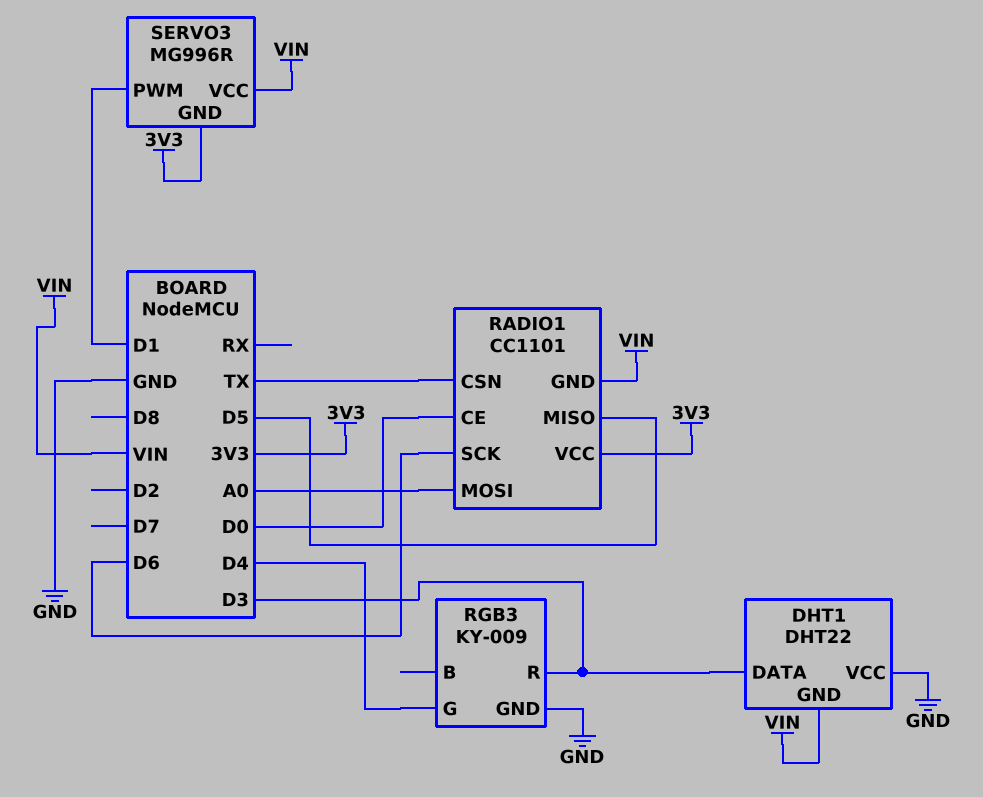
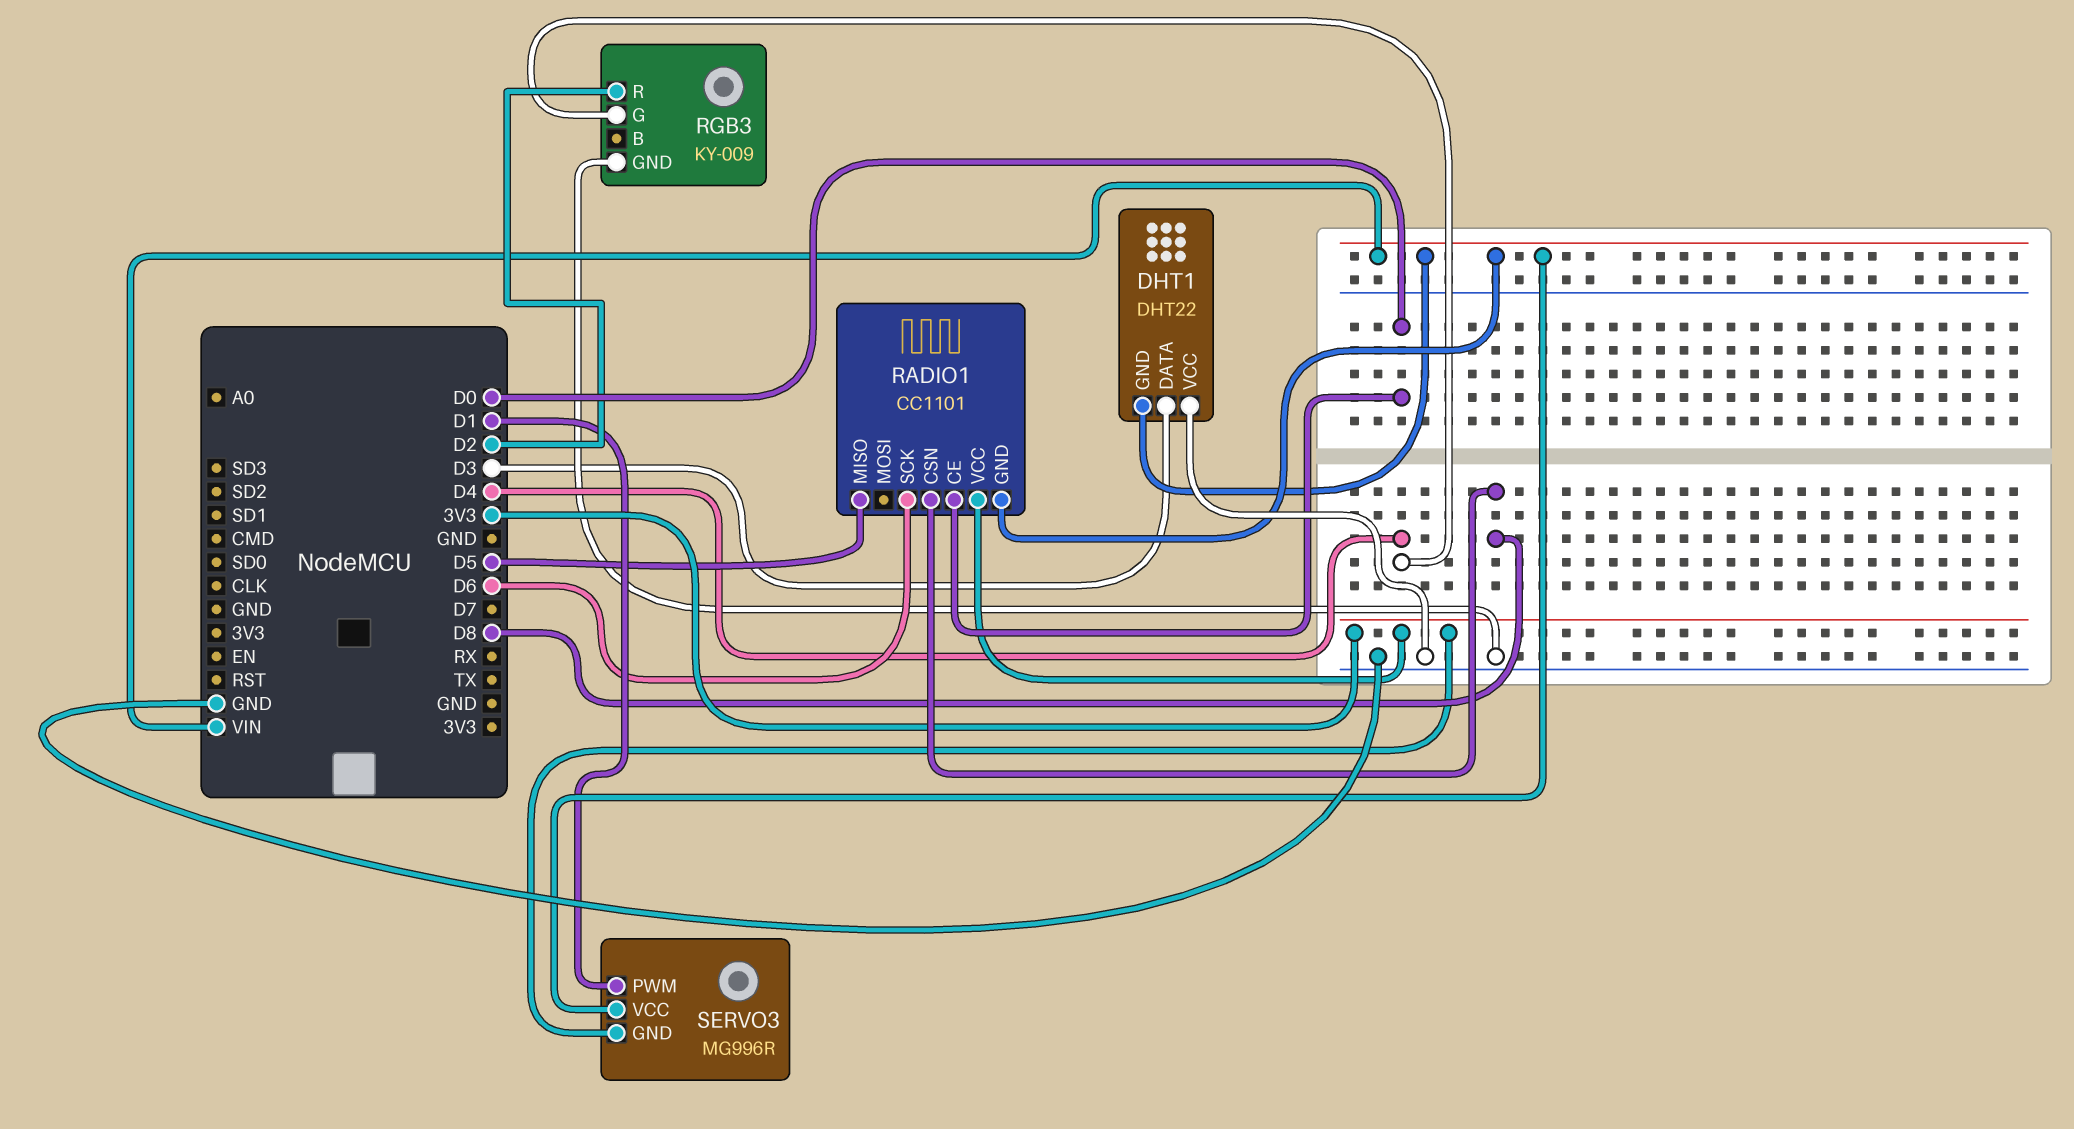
RADIO1 pin CSN: TX -> D8
RADIO1 pin MOSI: A0 -> none
RGB3 pin R: D3 -> D2

